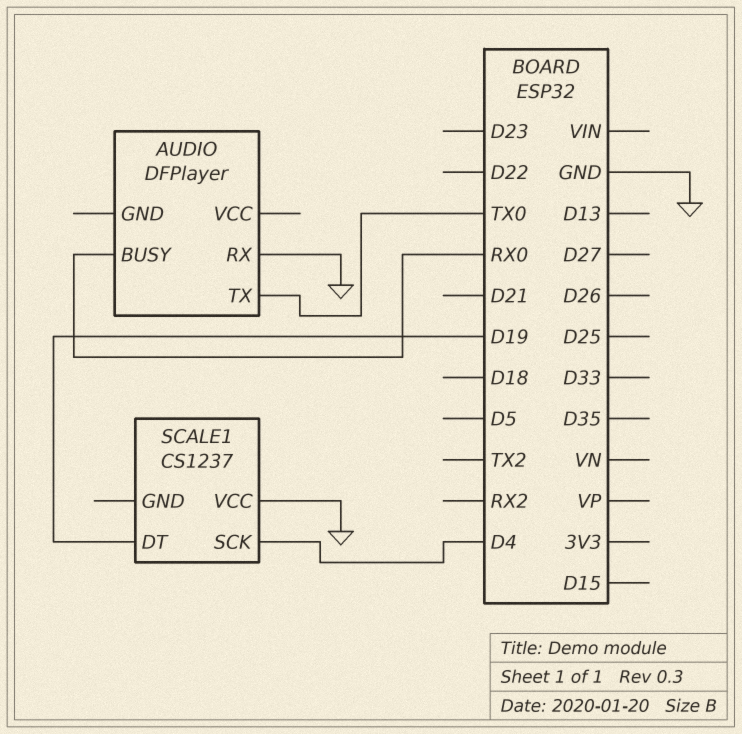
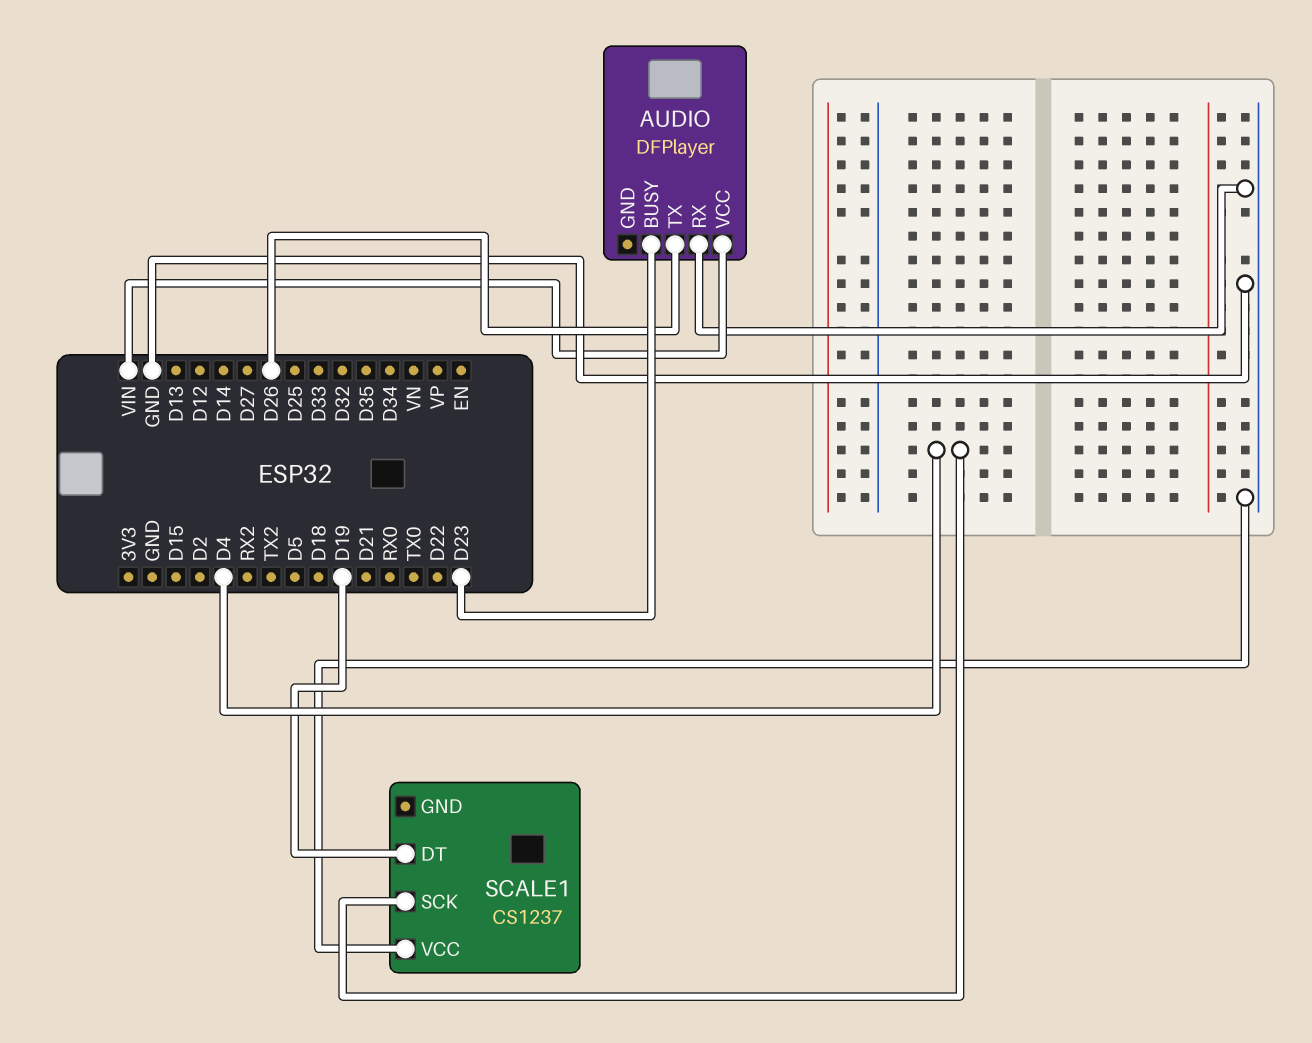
AUDIO pin BUSY: RX0 -> D23
AUDIO pin TX: TX0 -> D26
AUDIO pin VCC: none -> VIN

